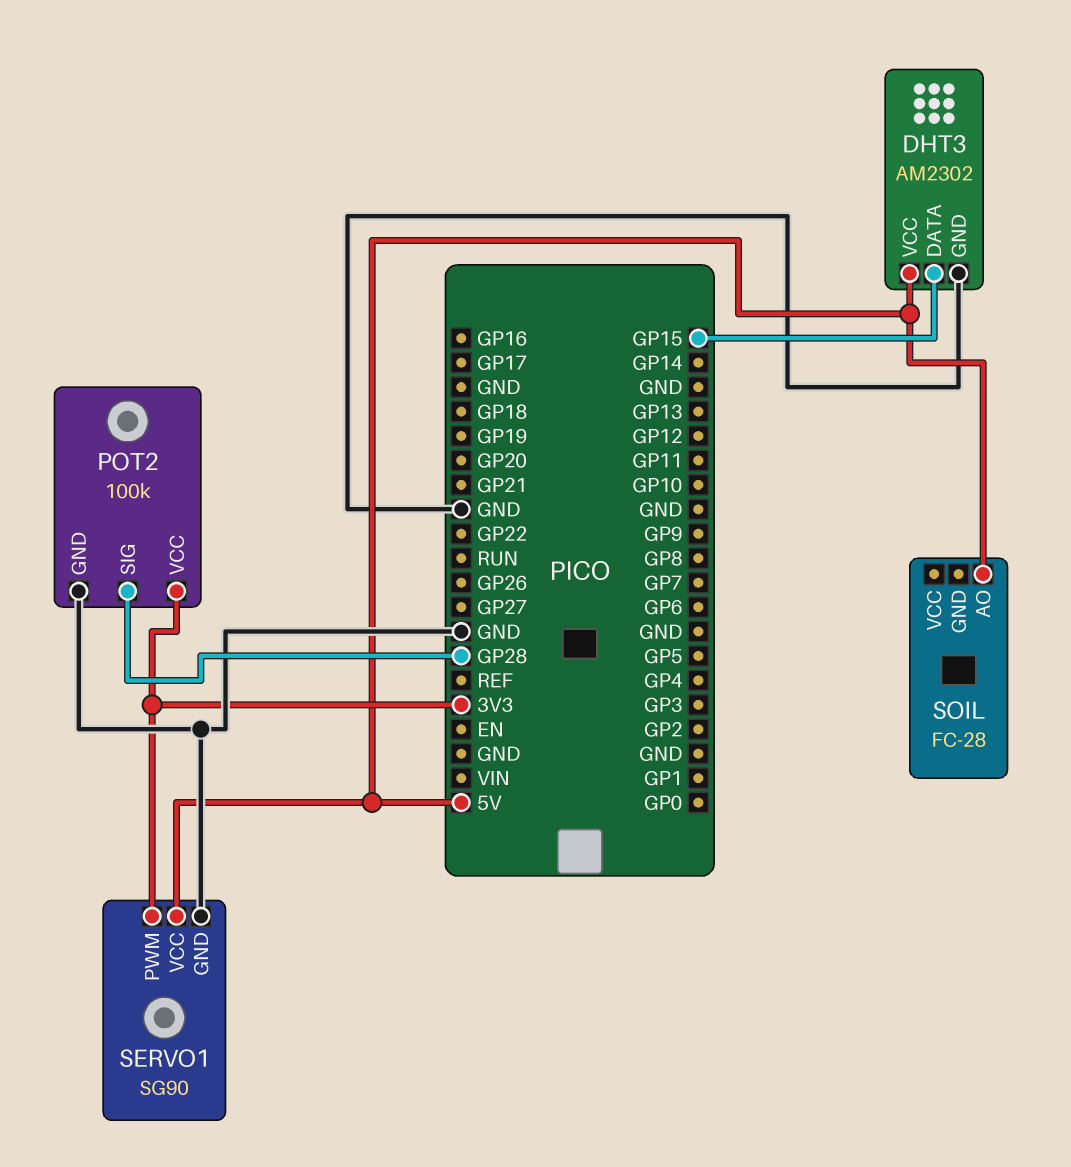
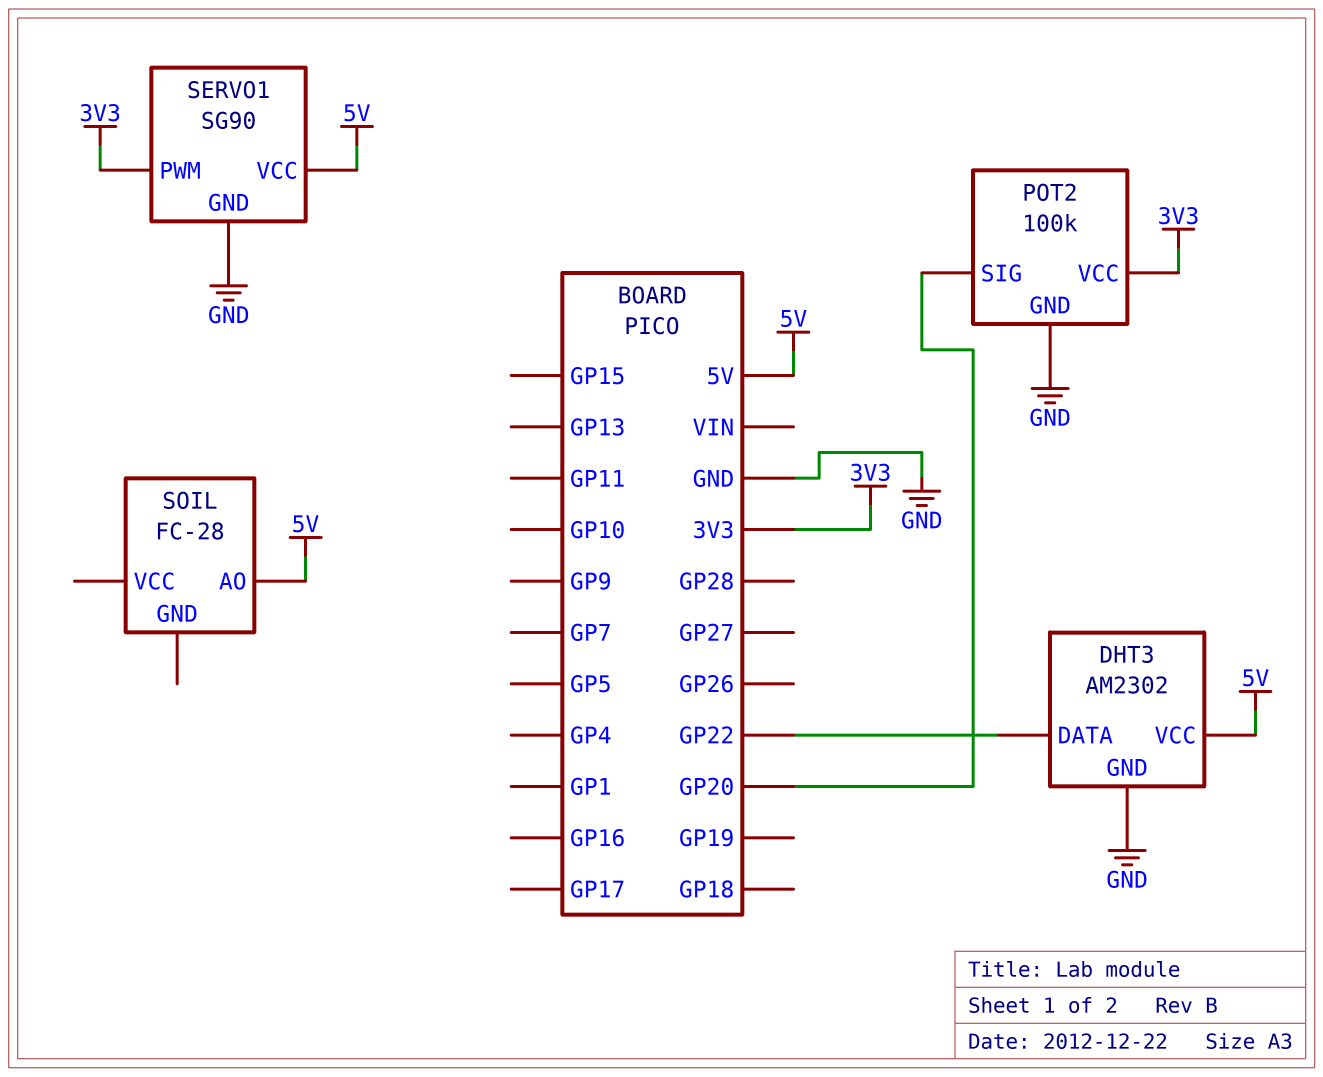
DHT3 pin DATA: GP15 -> GP22
POT2 pin SIG: GP28 -> GP20

